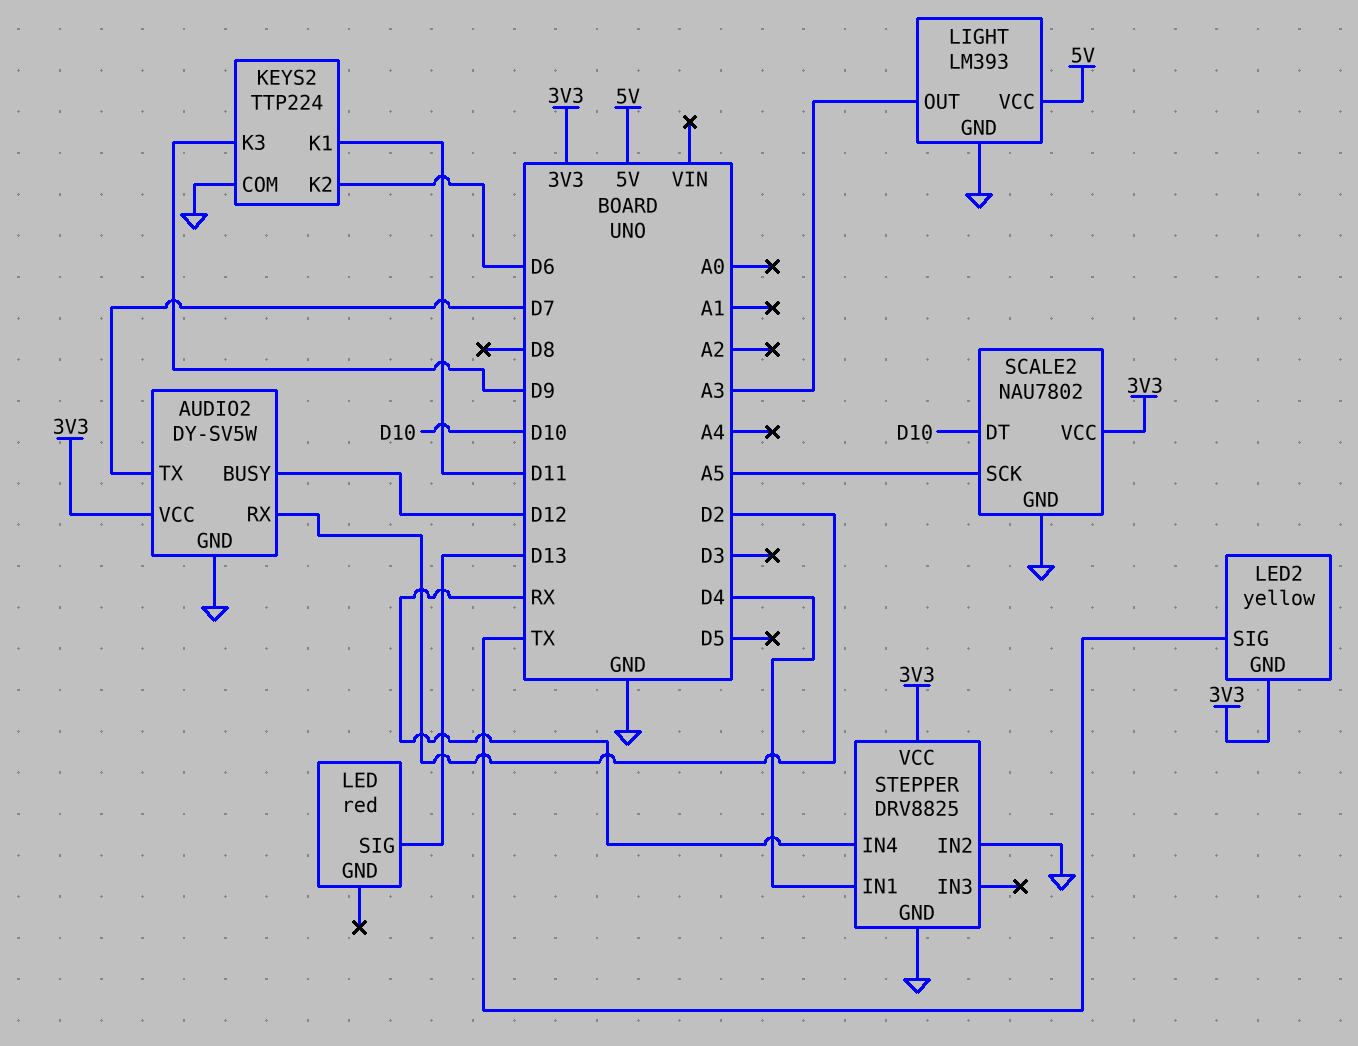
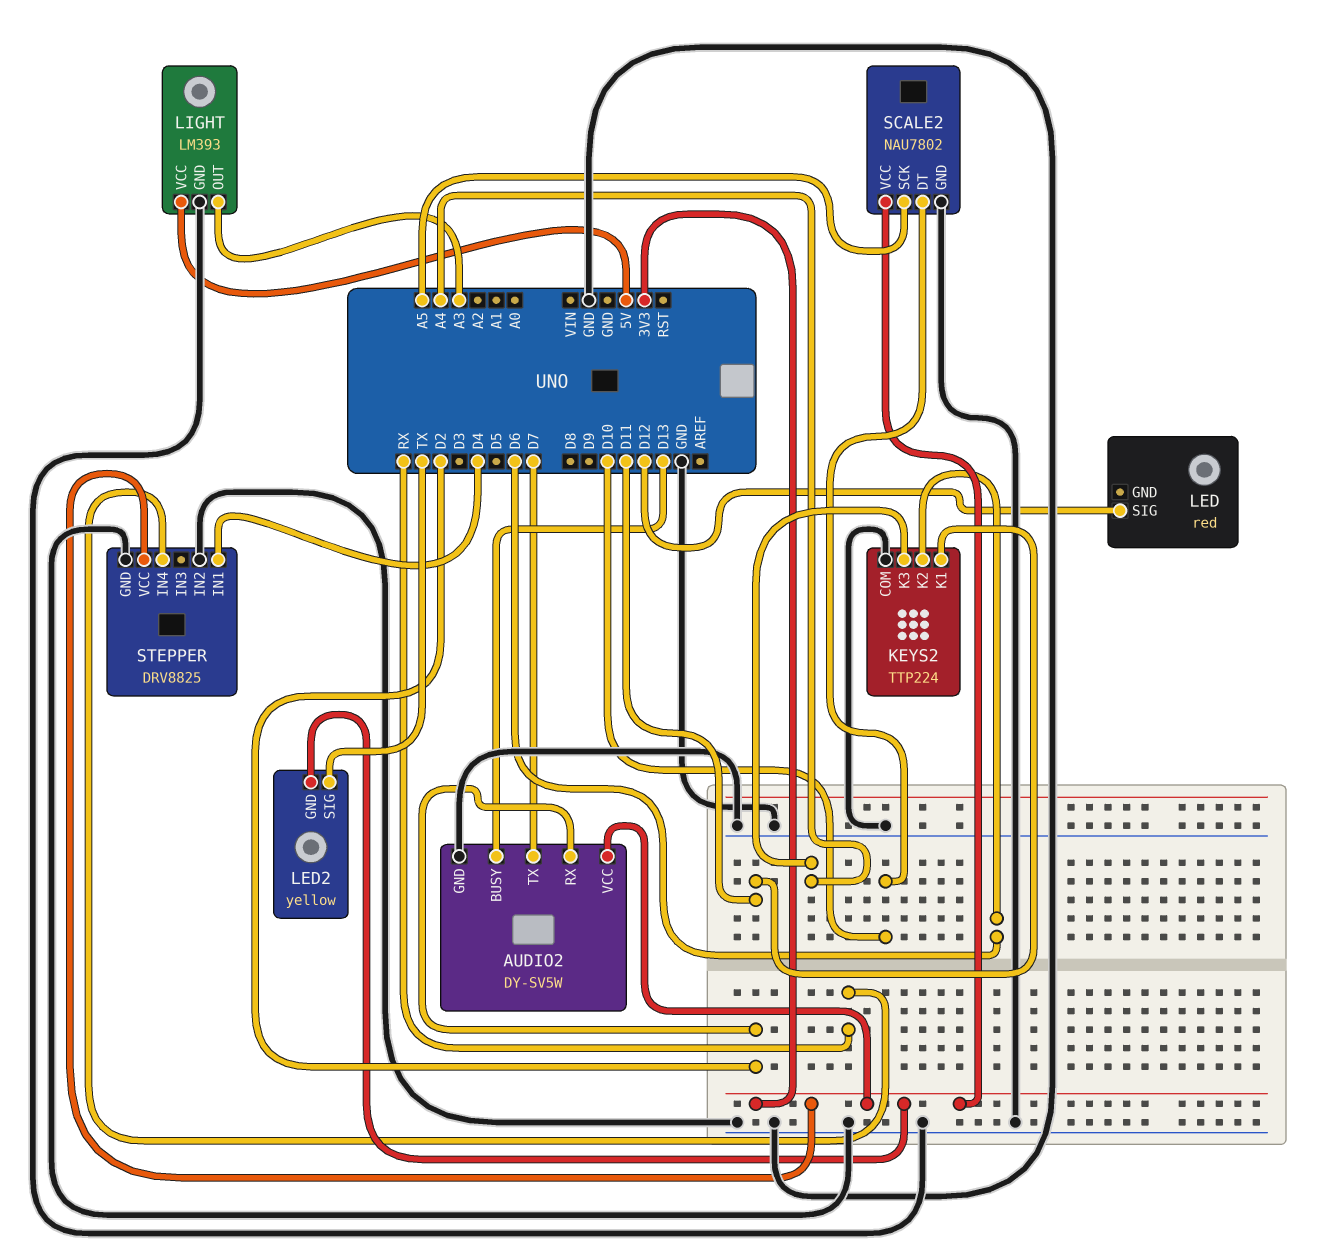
AUDIO2 pin BUSY: D12 -> D13
KEYS2 pin K3: D9 -> A4
LED pin SIG: D13 -> D12

